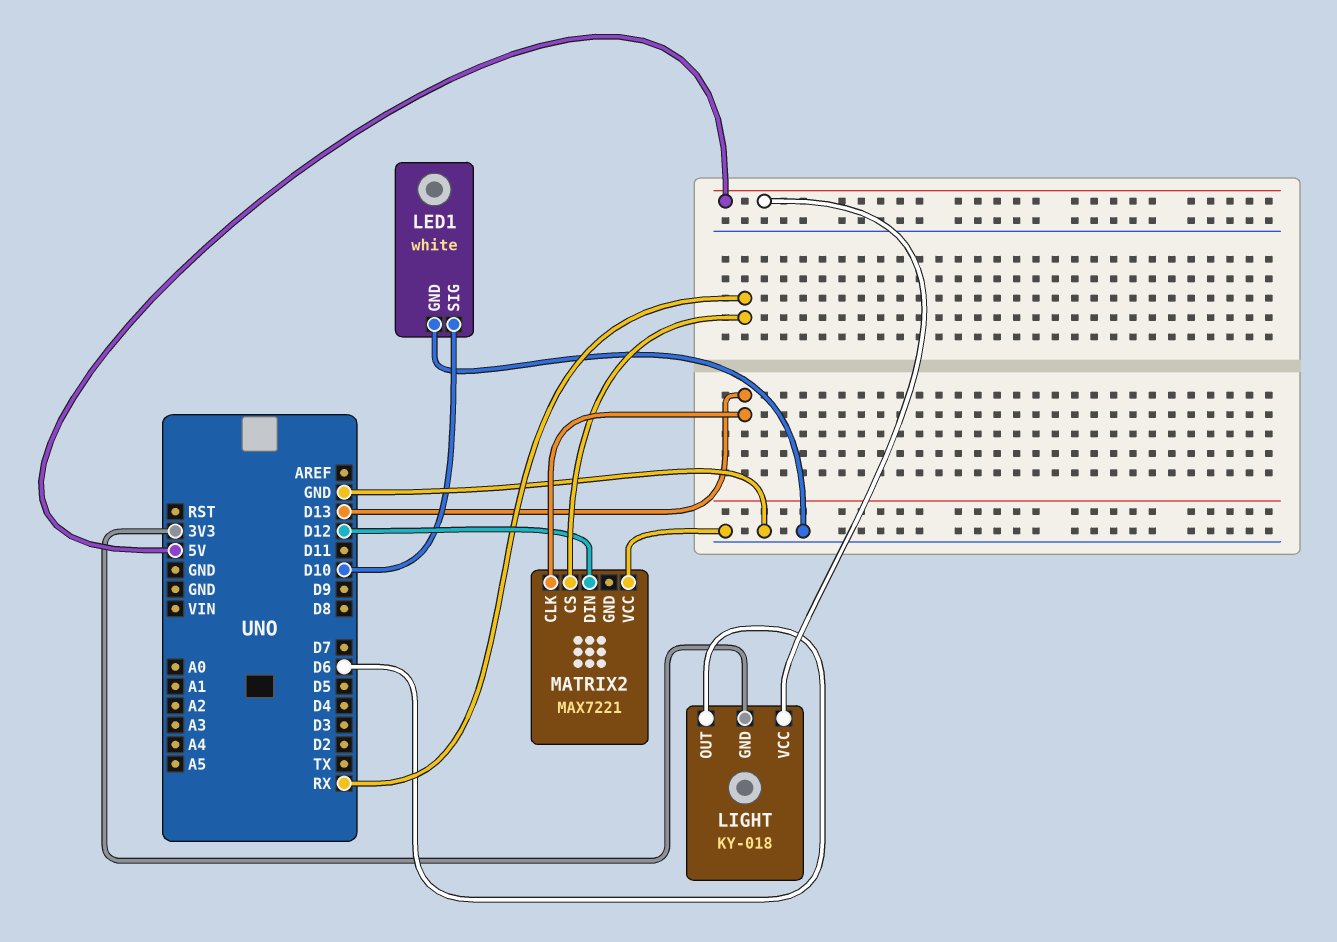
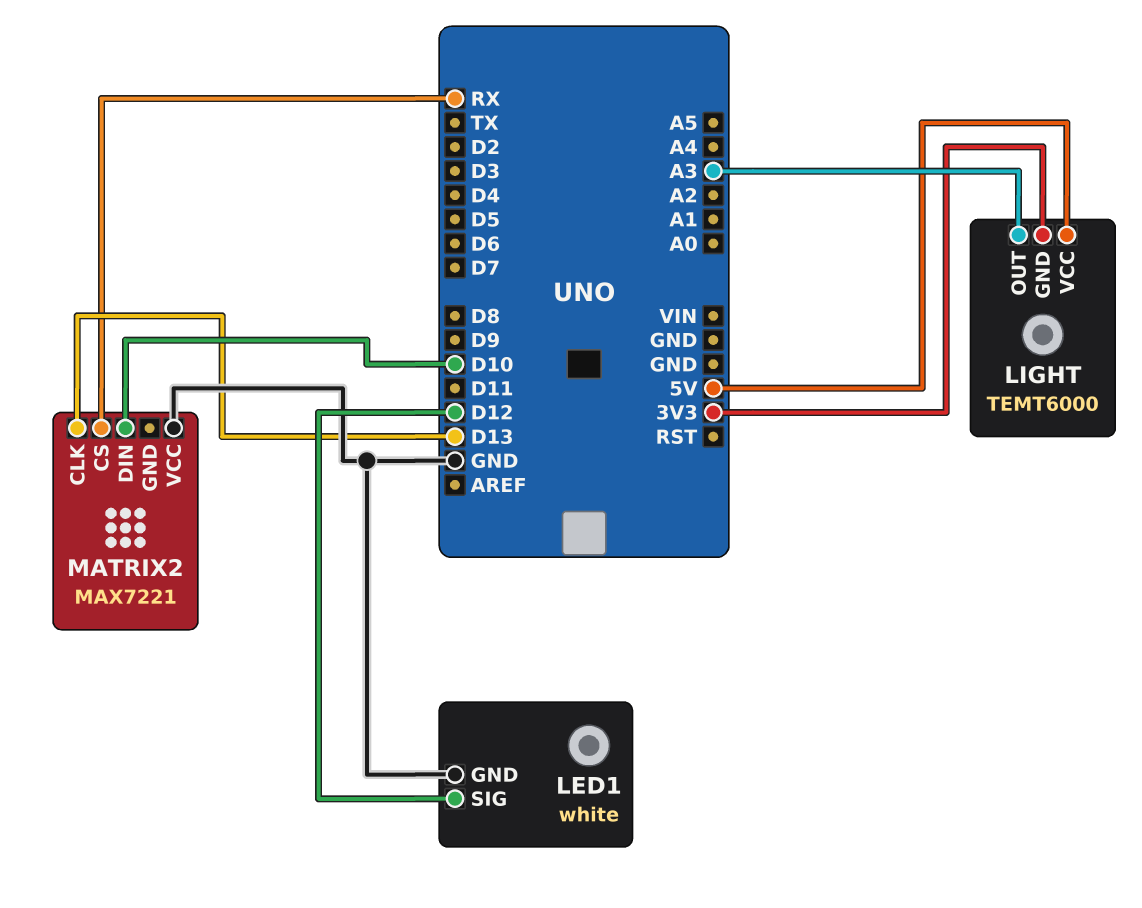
LED1 pin SIG: D10 -> D12
LIGHT: KY-018 -> TEMT6000
LIGHT pin OUT: D6 -> A3
MATRIX2 pin DIN: D12 -> D10

